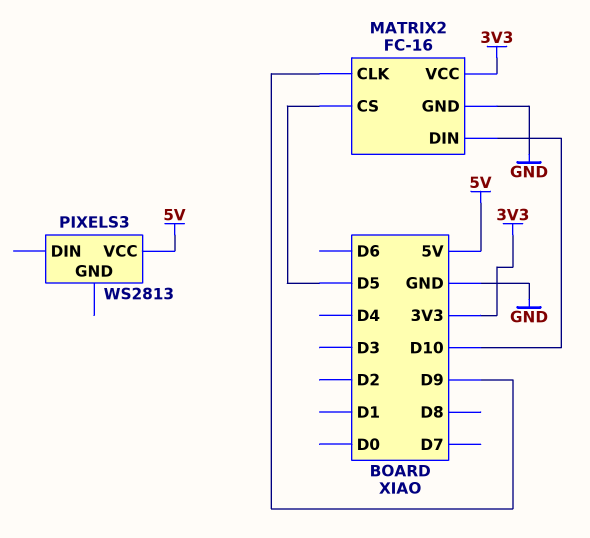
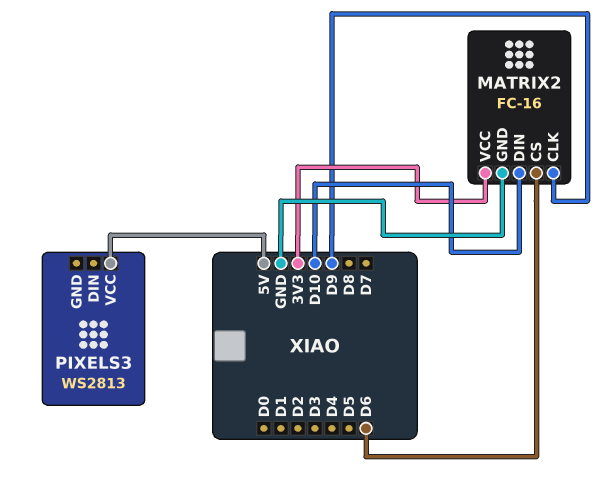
MATRIX2 pin CS: D5 -> D6

